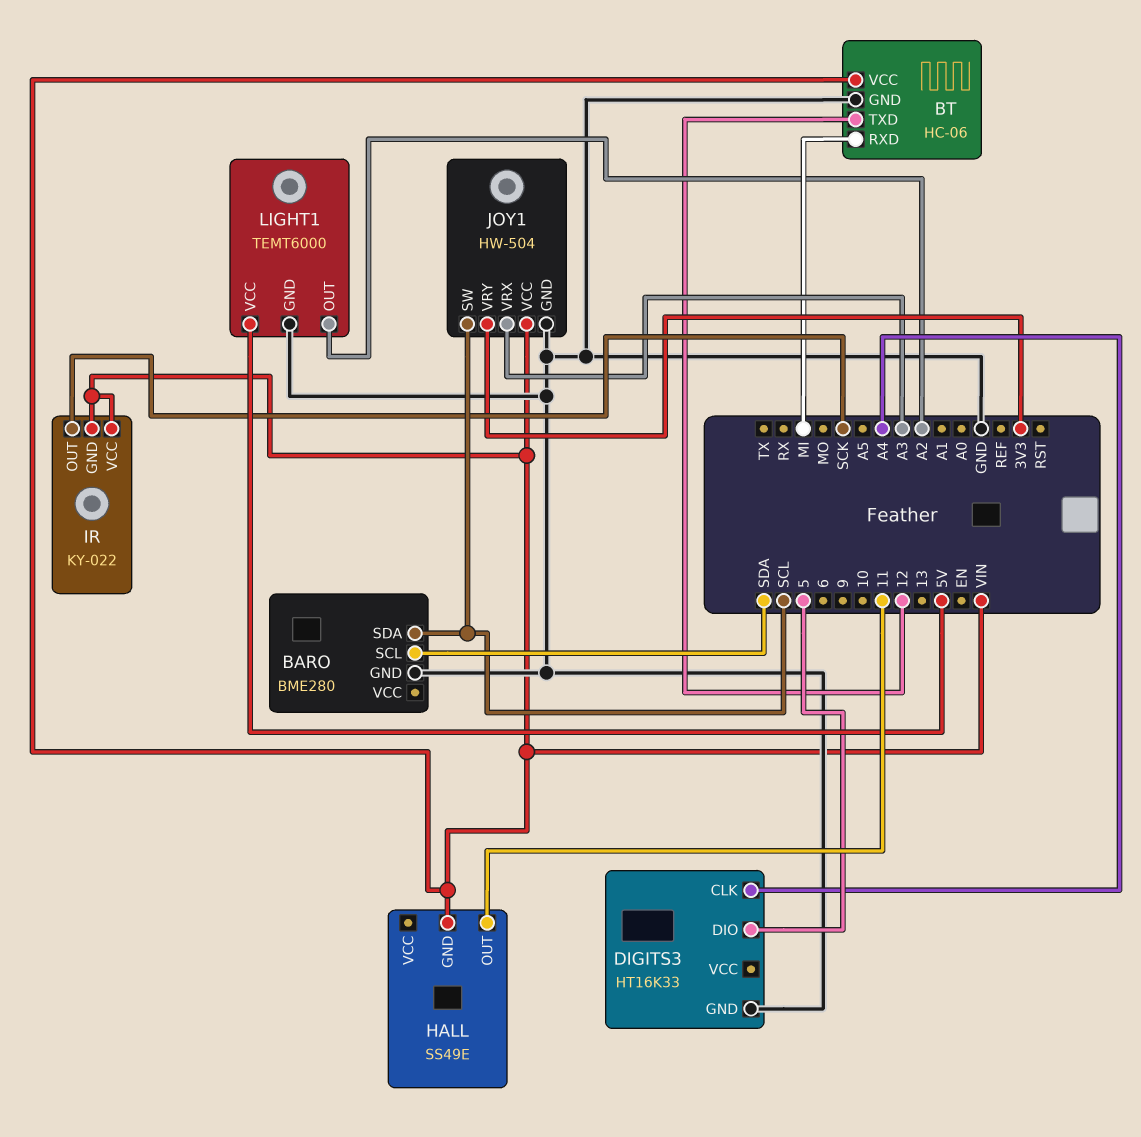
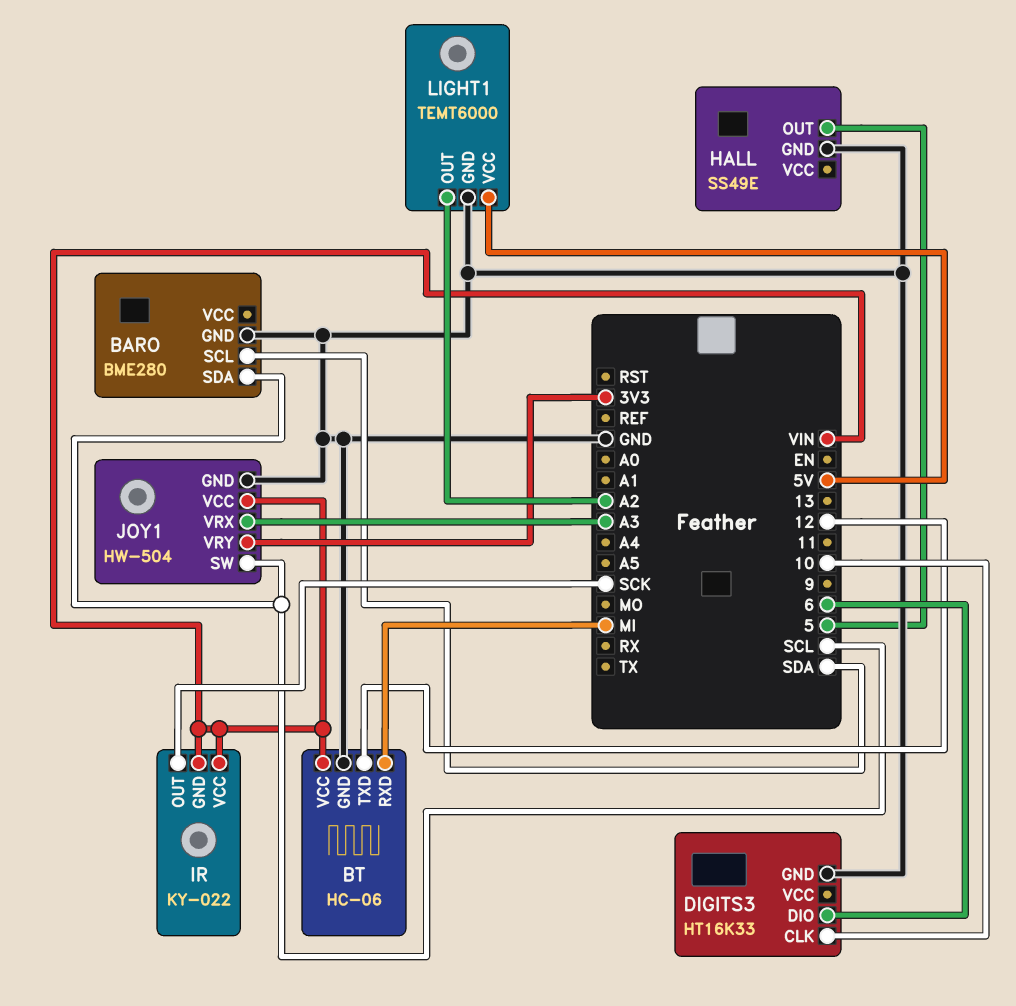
DIGITS3 pin CLK: A4 -> 10
DIGITS3 pin DIO: 5 -> 6
HALL pin GND: VIN -> GND
HALL pin OUT: 11 -> 5

